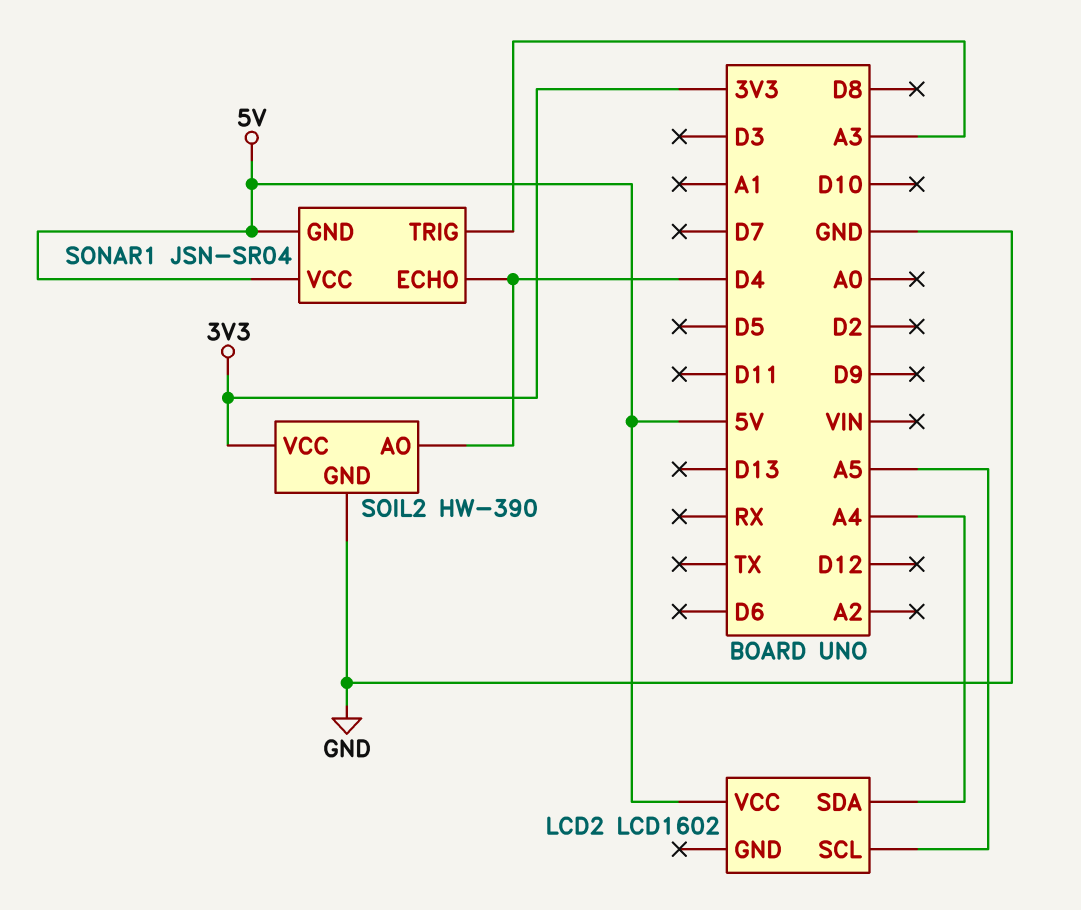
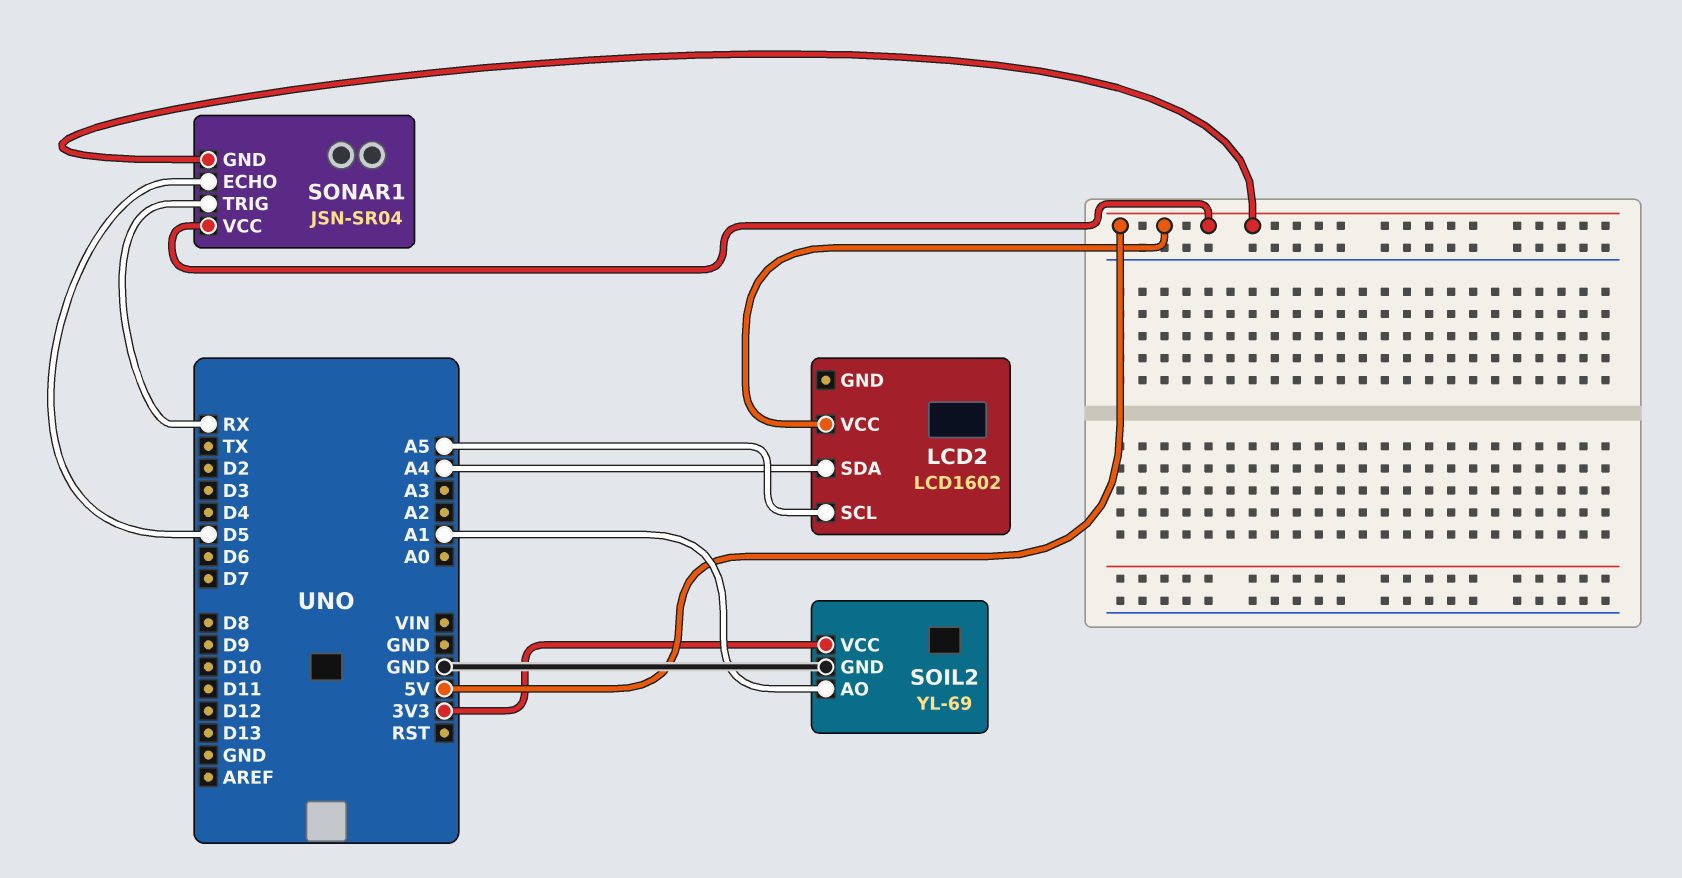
SOIL2: HW-390 -> YL-69
SOIL2 pin AO: D4 -> A1
SONAR1 pin ECHO: D4 -> D5
SONAR1 pin TRIG: A3 -> RX

